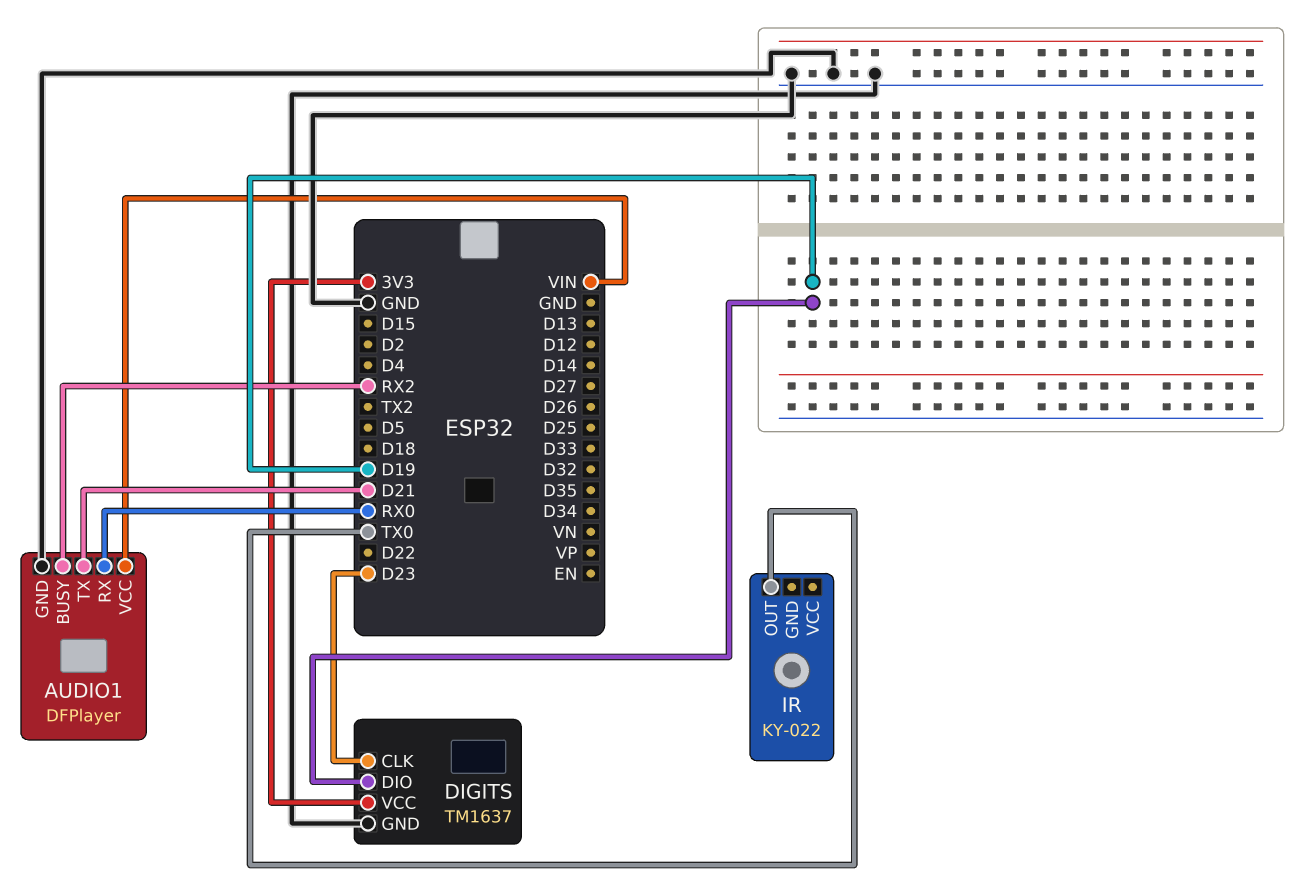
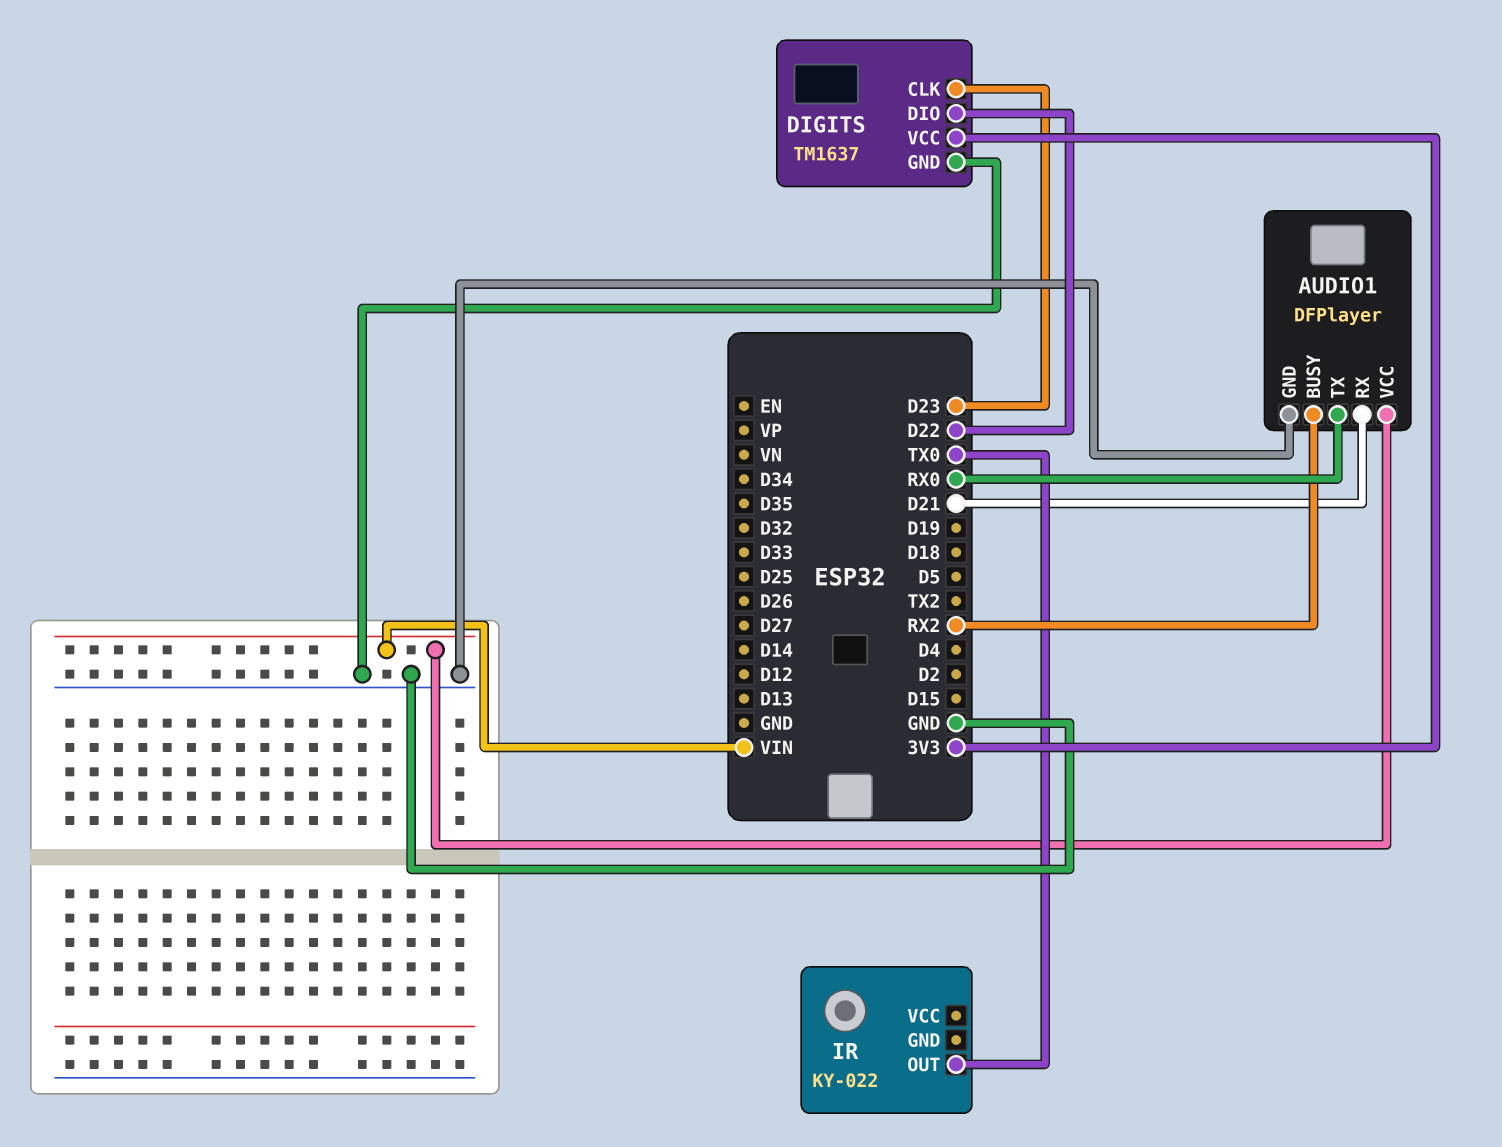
AUDIO1 pin RX: RX0 -> D21
AUDIO1 pin TX: D21 -> RX0
DIGITS pin DIO: D19 -> D22

